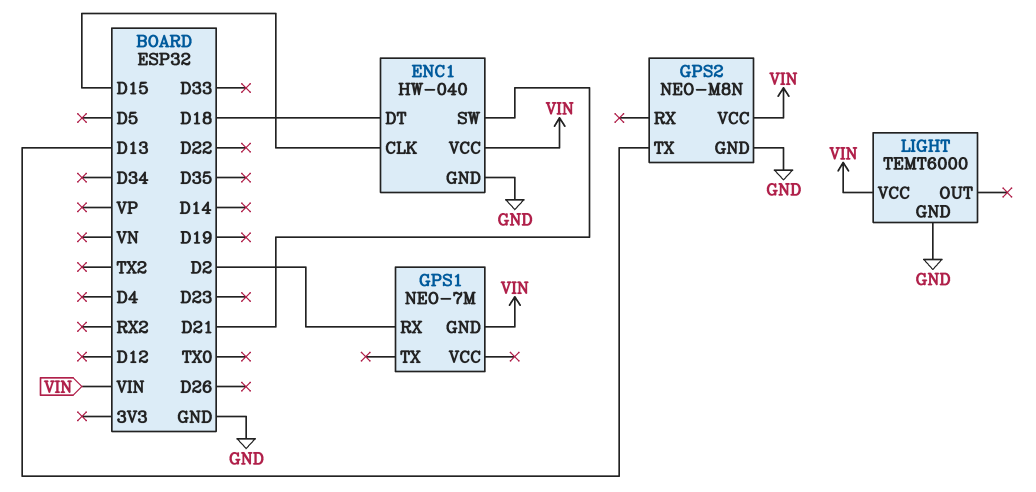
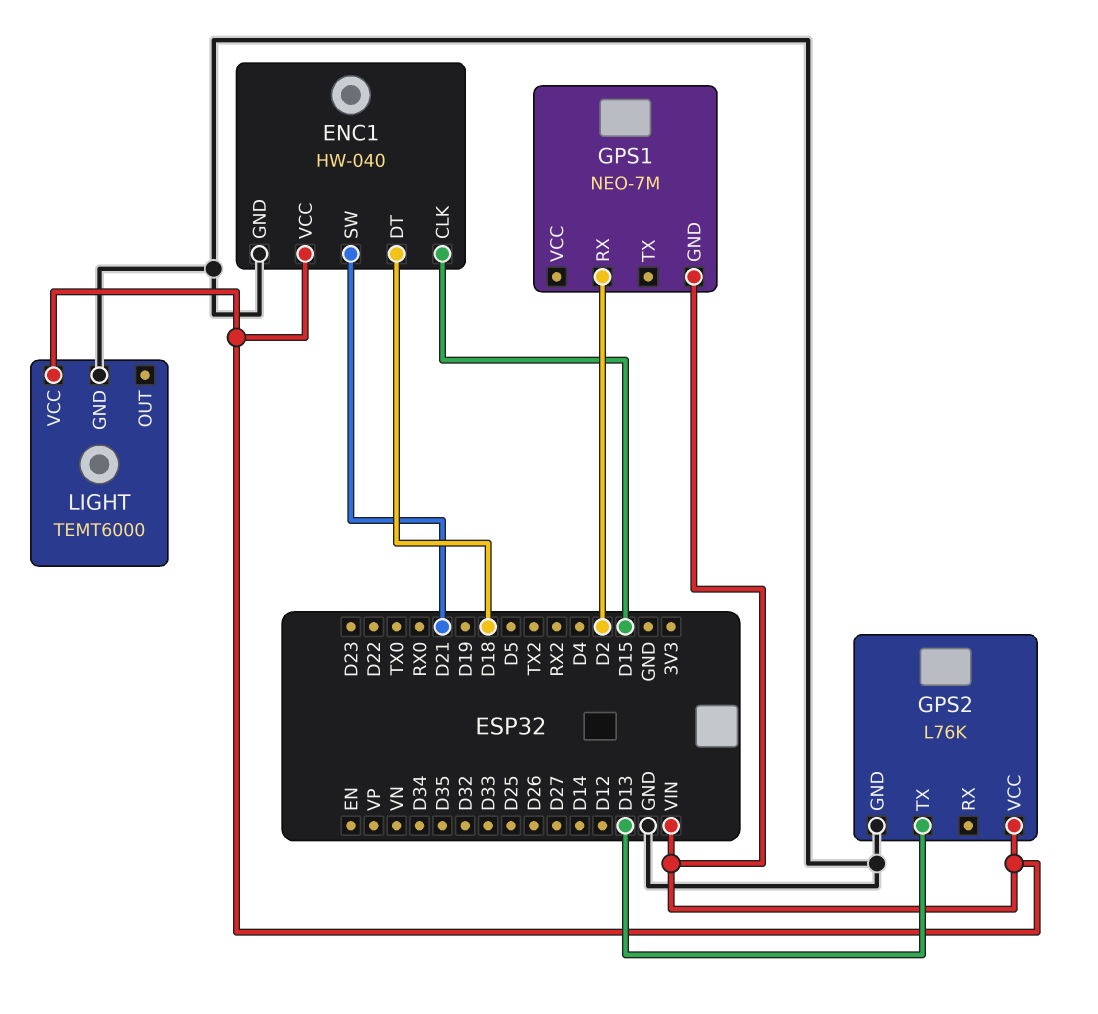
GPS2: NEO-M8N -> L76K

